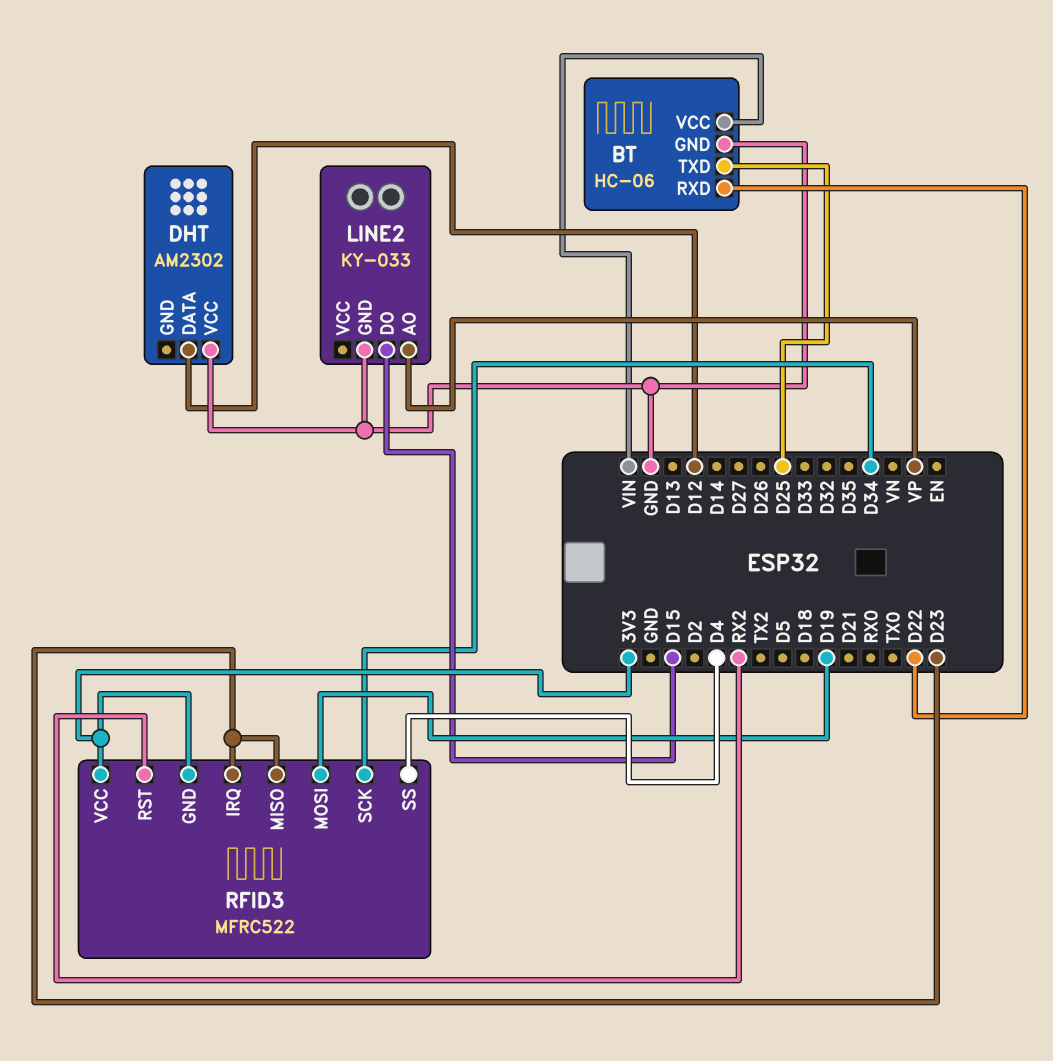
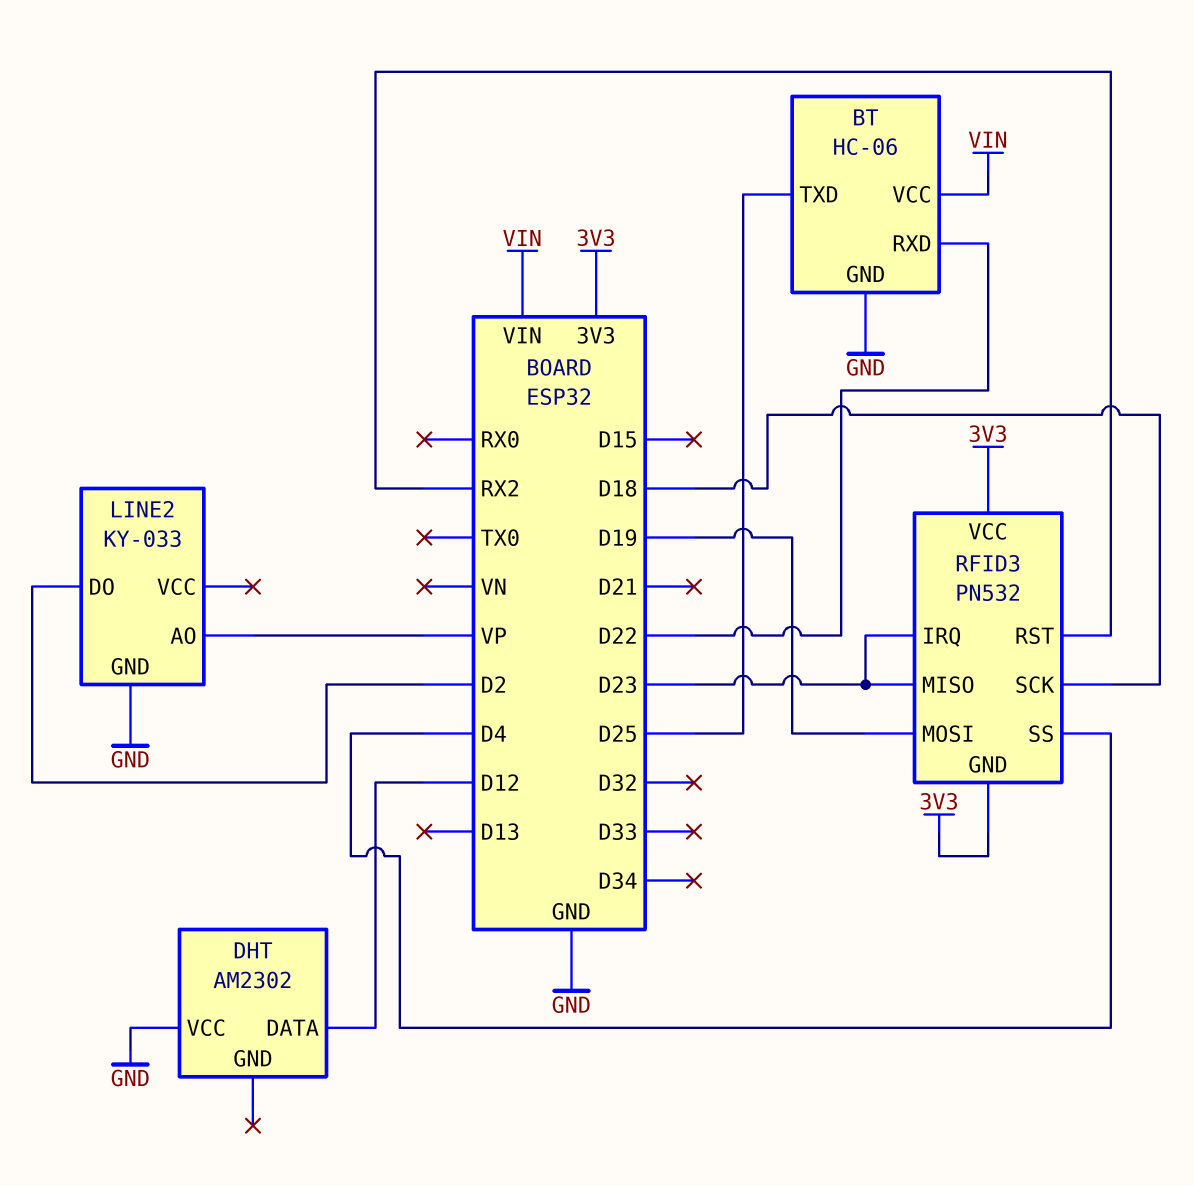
LINE2 pin DO: D15 -> D2
RFID3: MFRC522 -> PN532
RFID3 pin SCK: D34 -> D18

